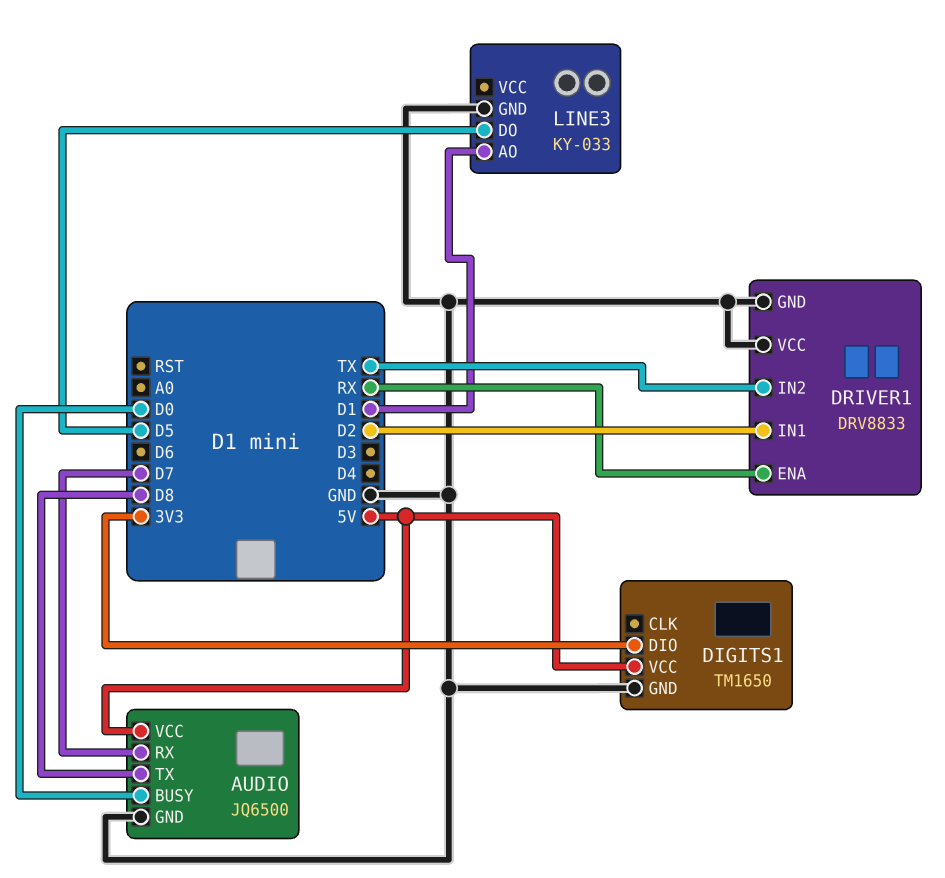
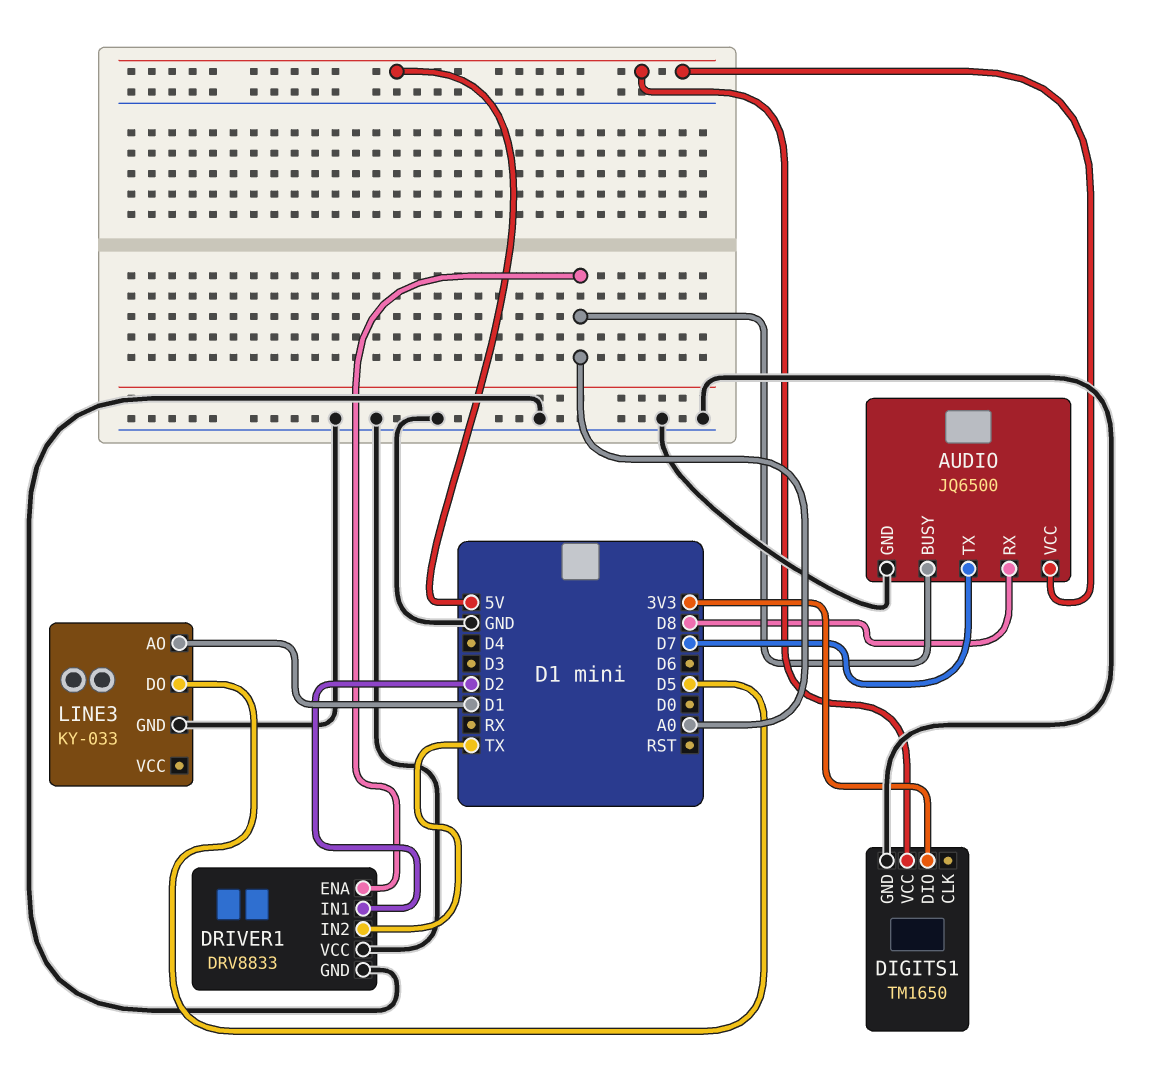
AUDIO pin BUSY: D0 -> A0
AUDIO pin RX: D7 -> D8
AUDIO pin TX: D8 -> D7
DRIVER1 pin ENA: RX -> A0

